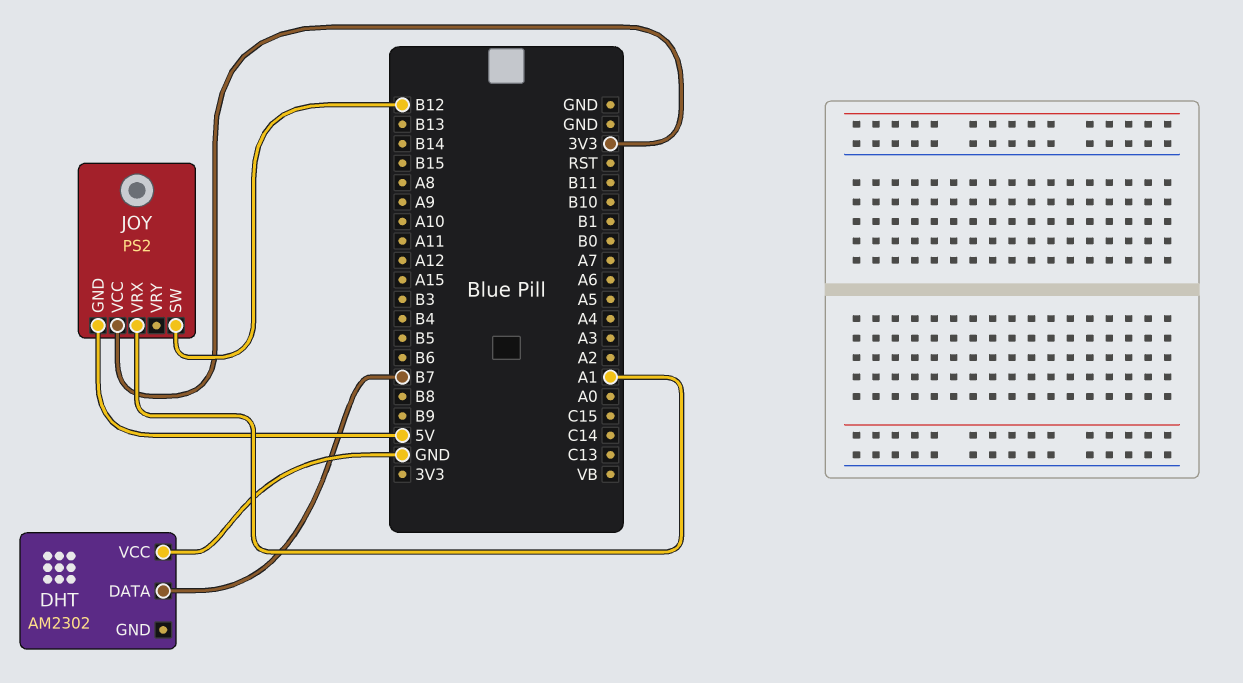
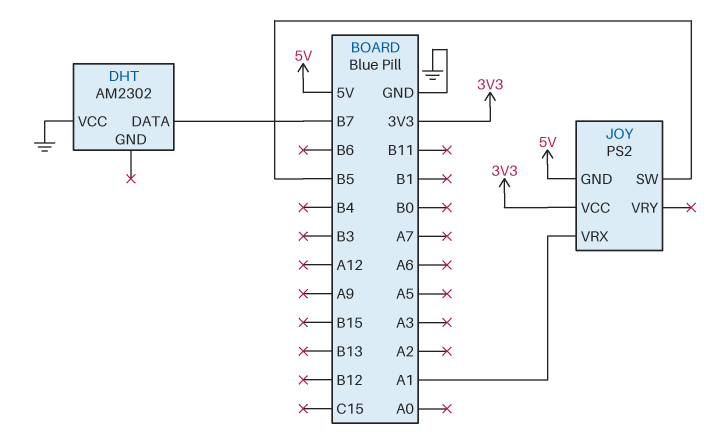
JOY pin SW: B12 -> B5

